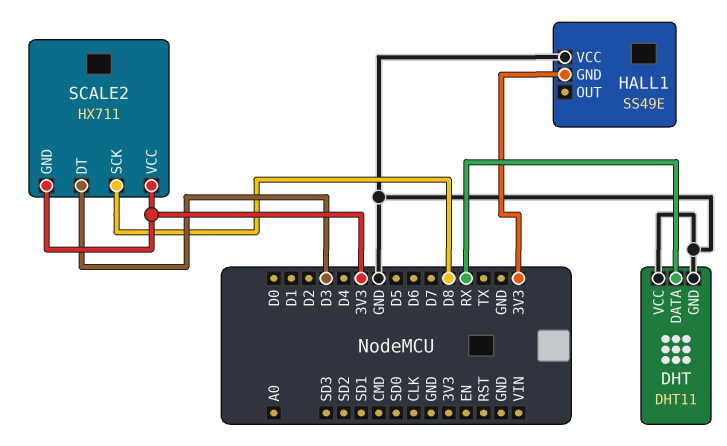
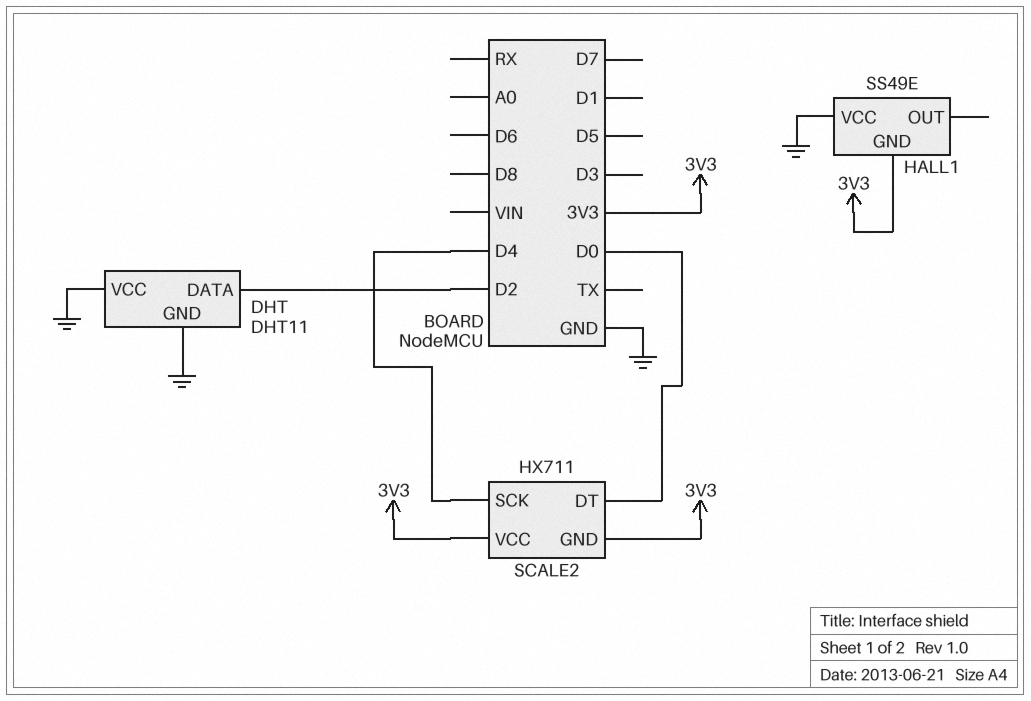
DHT pin DATA: RX -> D2
SCALE2 pin DT: D3 -> D0
SCALE2 pin SCK: D8 -> D4

